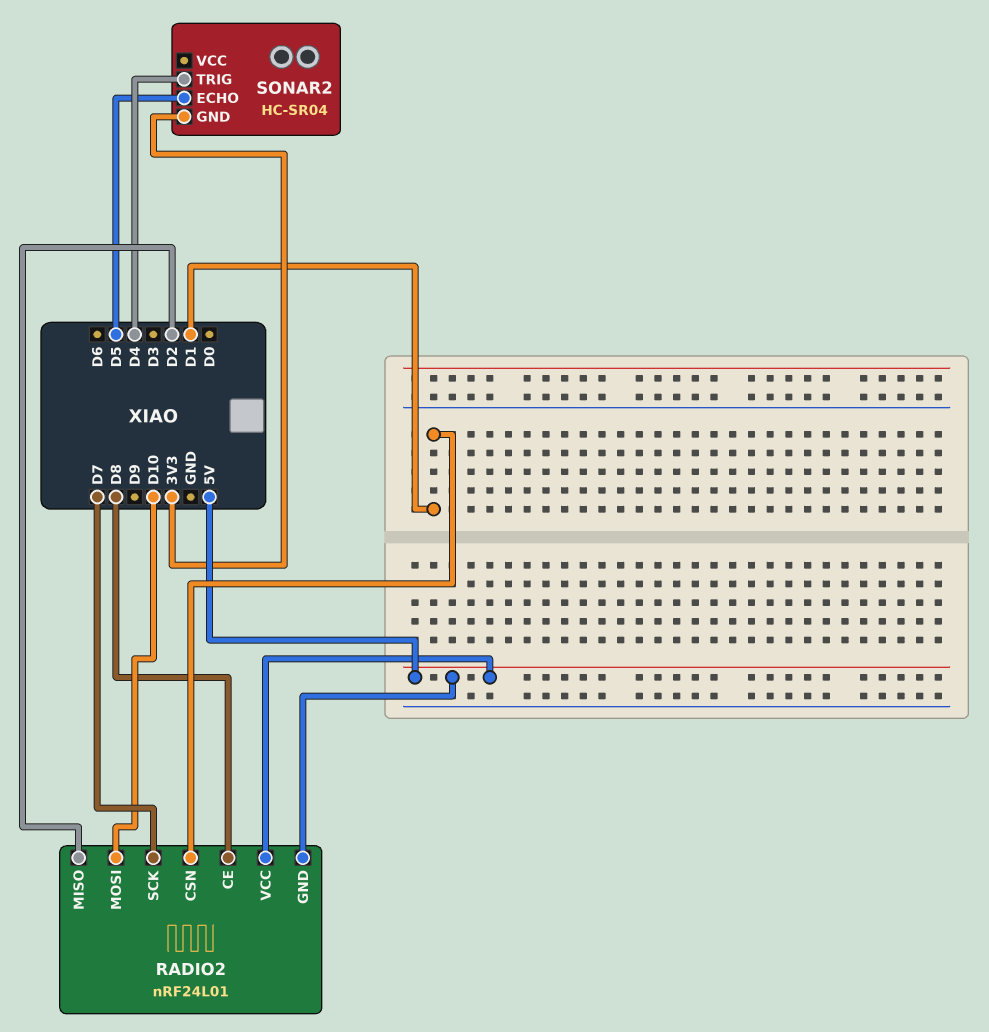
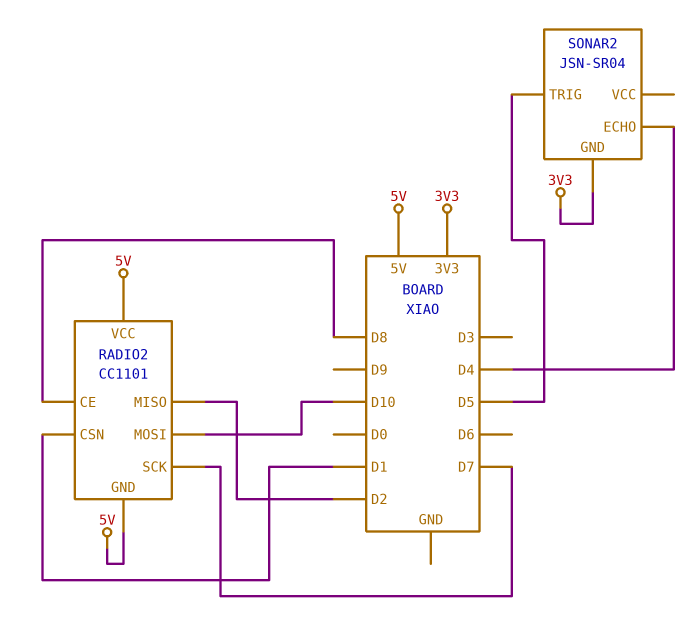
RADIO2: nRF24L01 -> CC1101
SONAR2: HC-SR04 -> JSN-SR04
SONAR2 pin ECHO: D5 -> D4
SONAR2 pin TRIG: D4 -> D5

